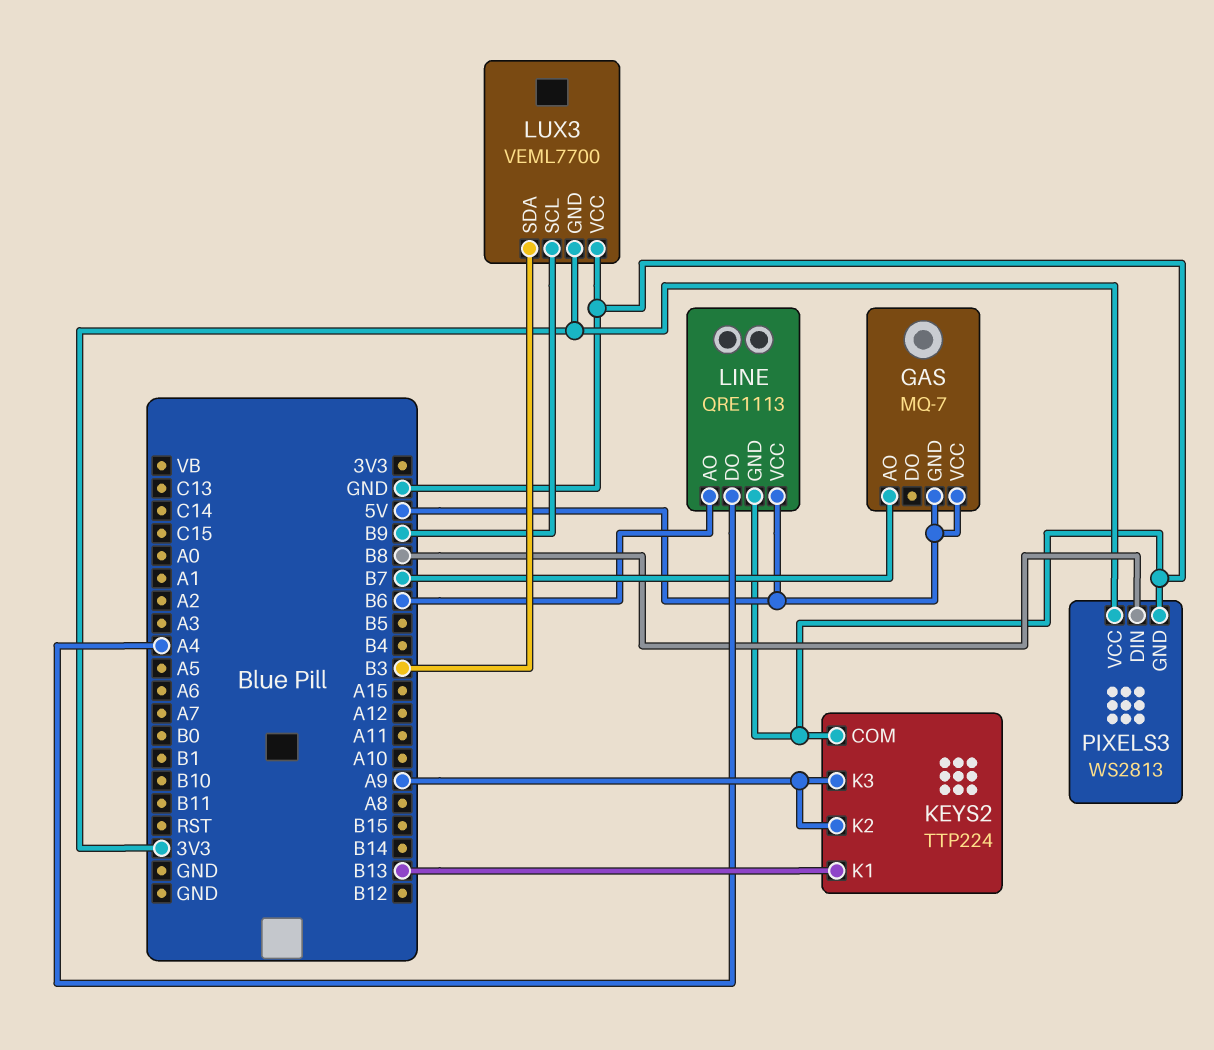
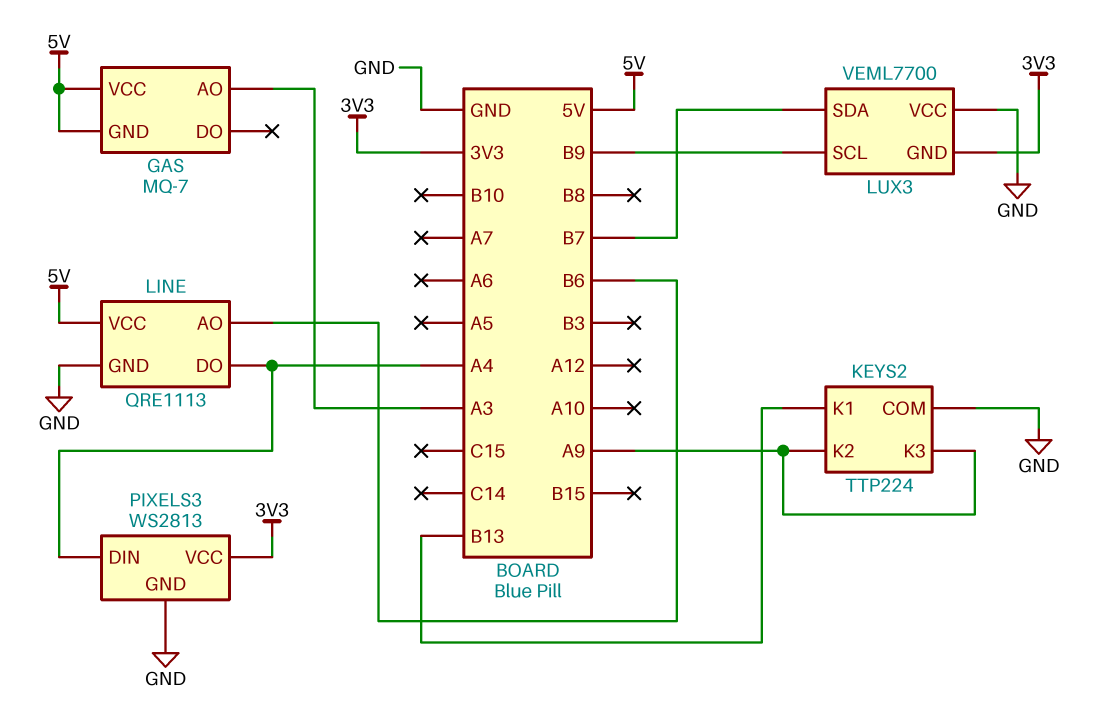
GAS pin AO: B7 -> A3
LUX3 pin SDA: B3 -> B7
PIXELS3 pin DIN: B8 -> A4

